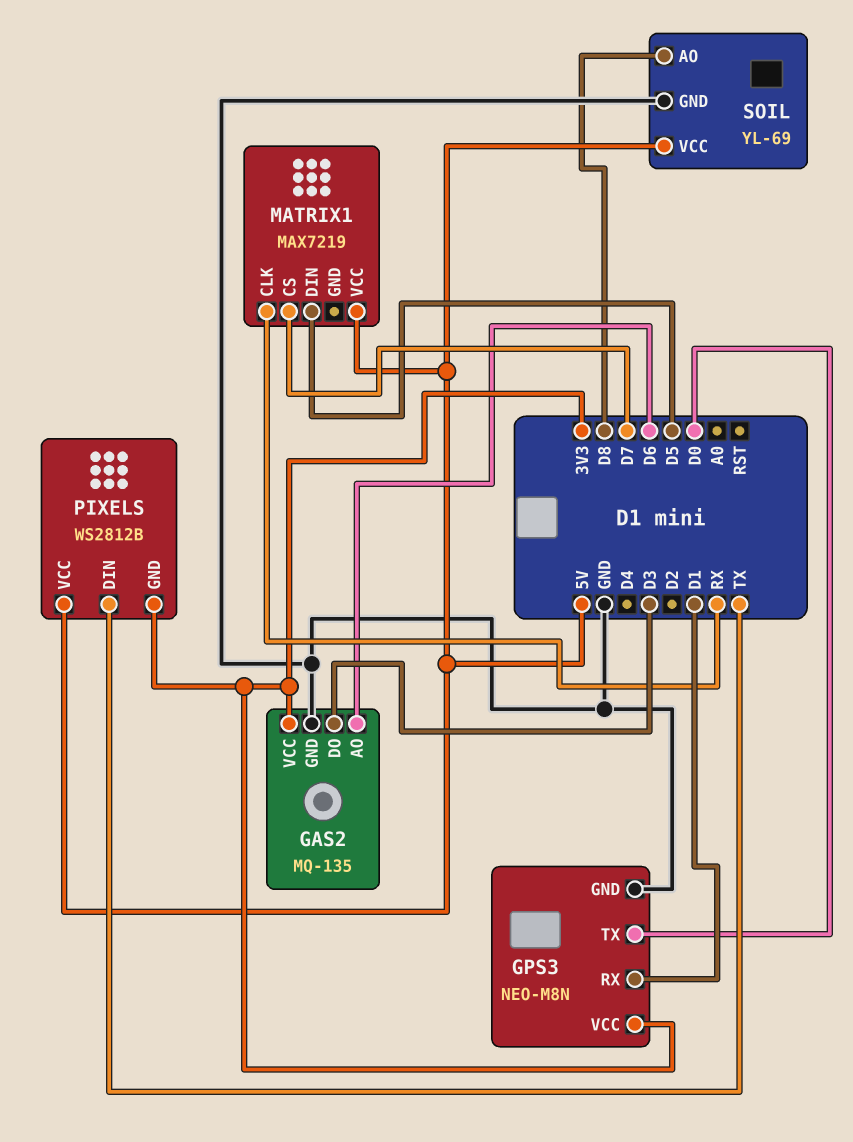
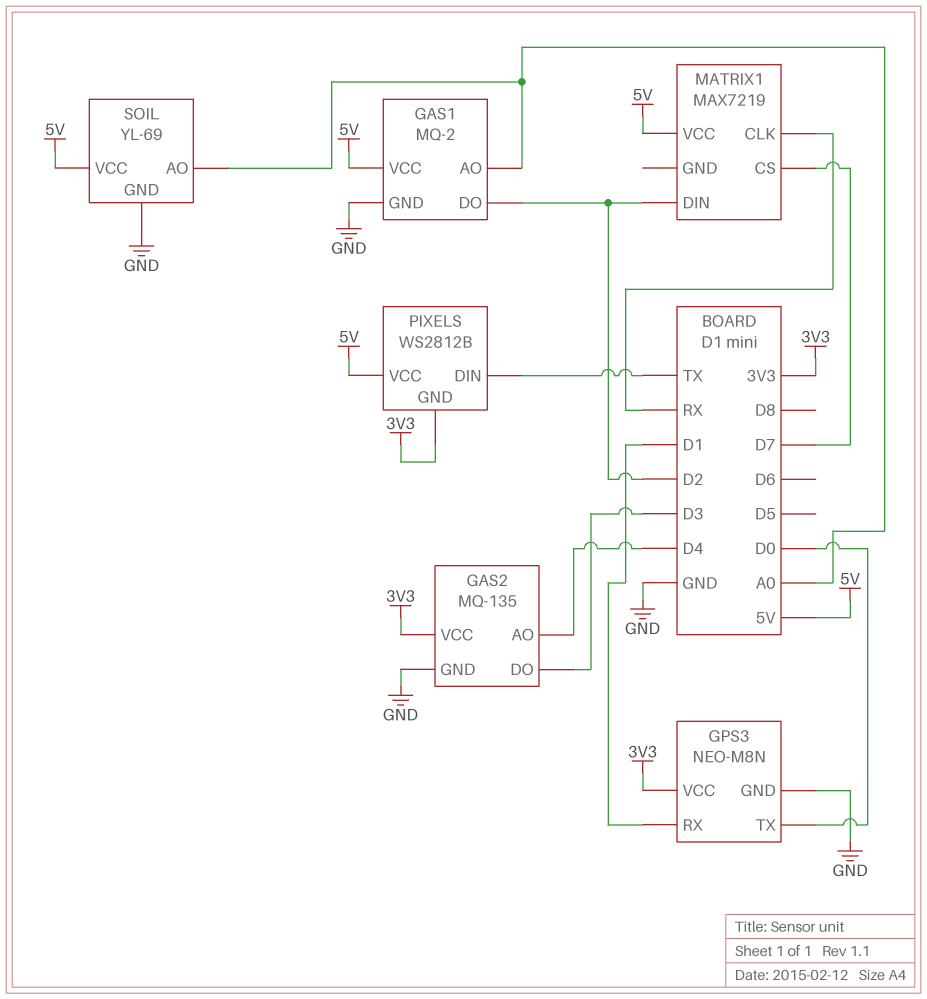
GAS1: none -> MQ-2
GAS1 pin AO: none -> A0
GAS1 pin DO: none -> D2
GAS1 pin GND: none -> GND
GAS1 pin VCC: none -> 5V
GAS2 pin AO: D6 -> D4
MATRIX1 pin DIN: D5 -> D2
SOIL pin AO: D8 -> A0

